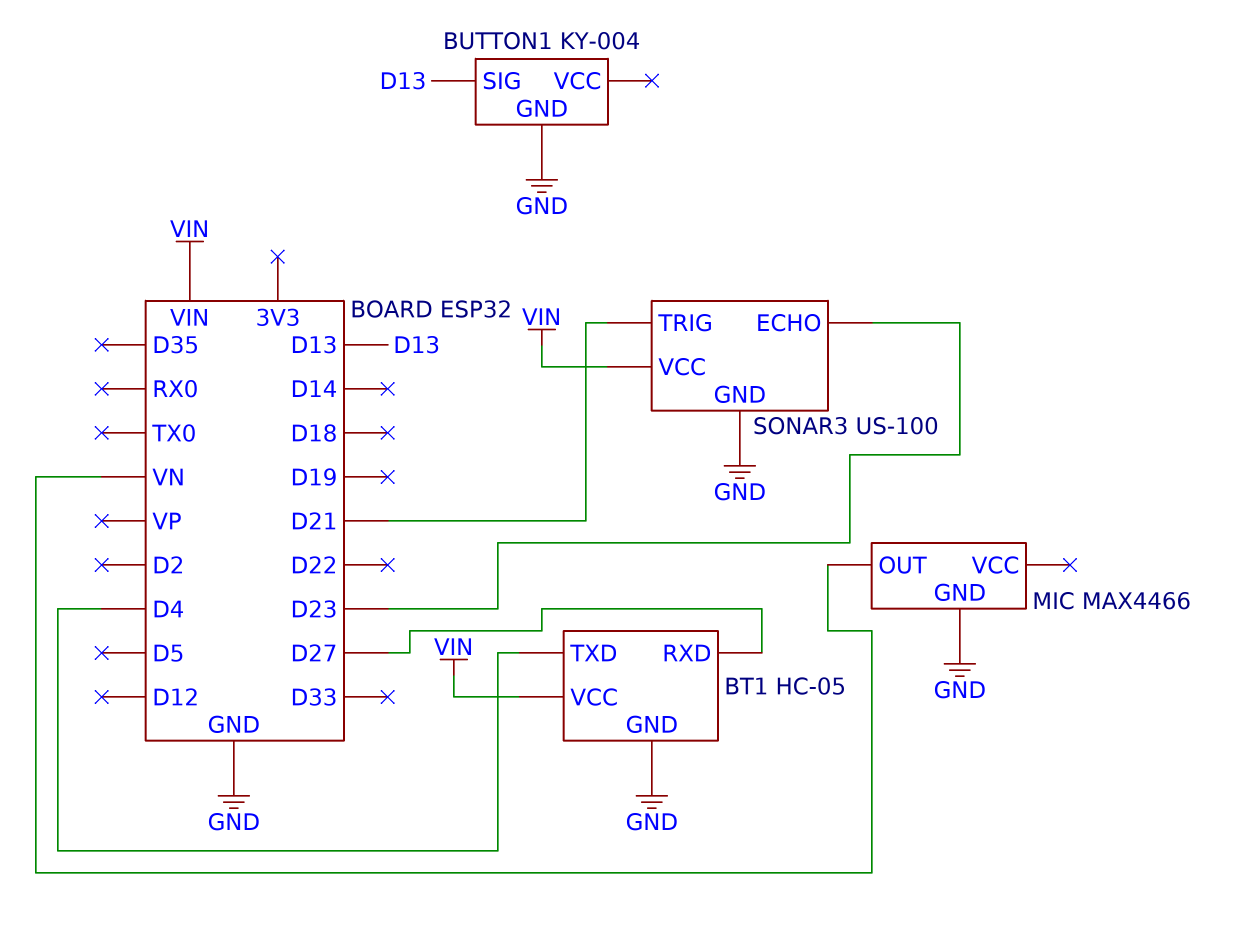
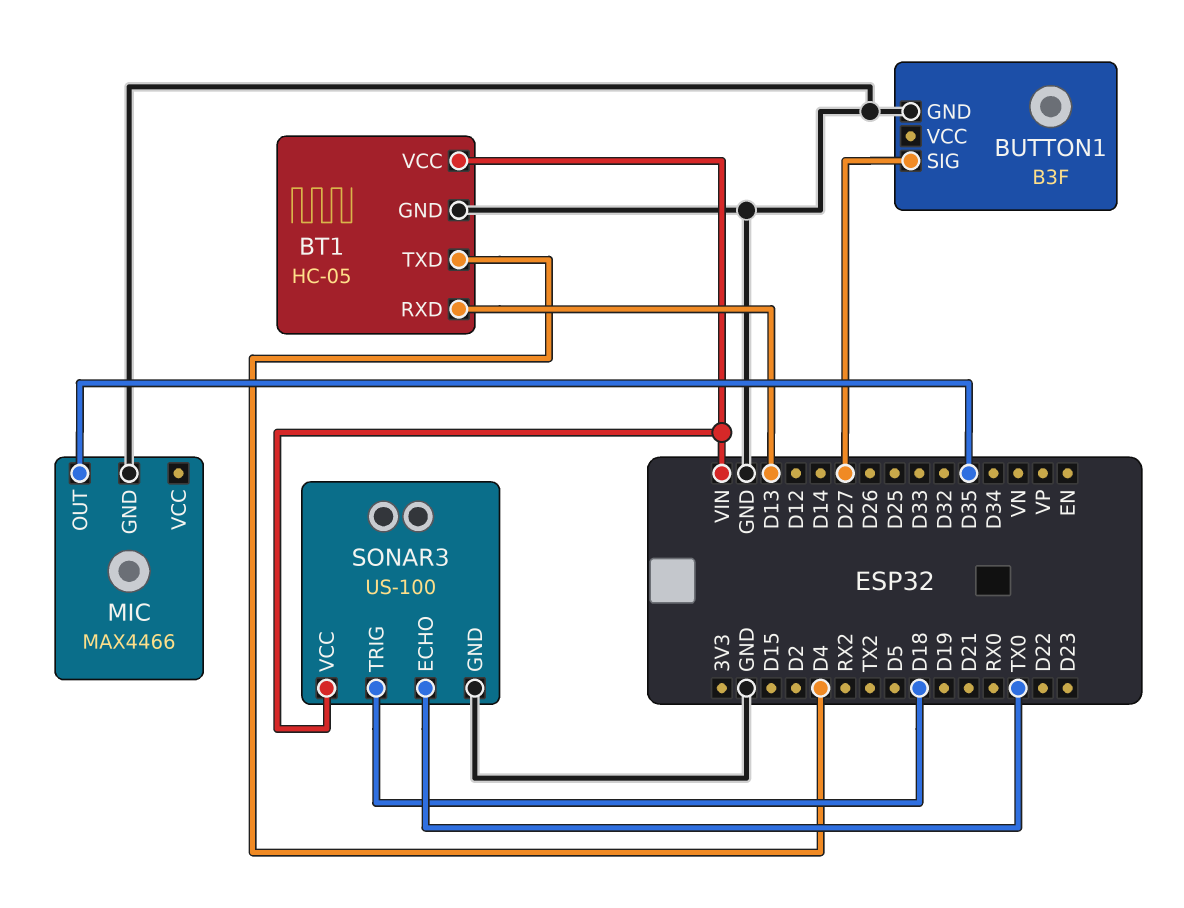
BT1 pin RXD: D27 -> D13
BUTTON1: KY-004 -> B3F
BUTTON1 pin SIG: D13 -> D27
MIC pin OUT: VN -> D35
SONAR3 pin ECHO: D23 -> TX0
SONAR3 pin TRIG: D21 -> D18

